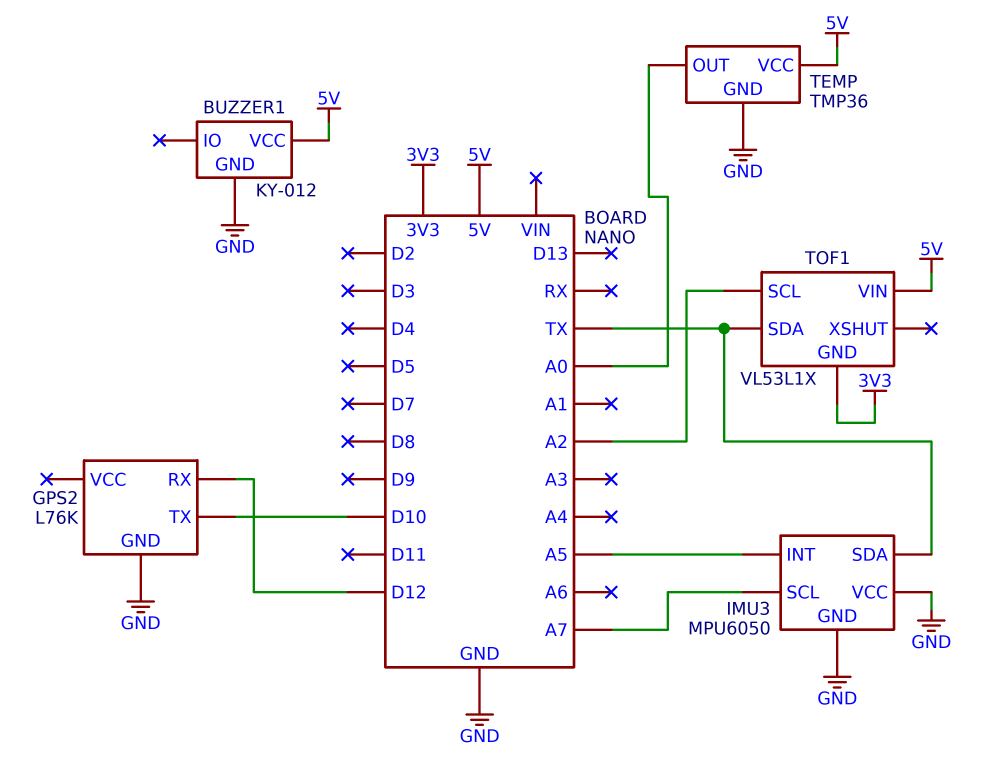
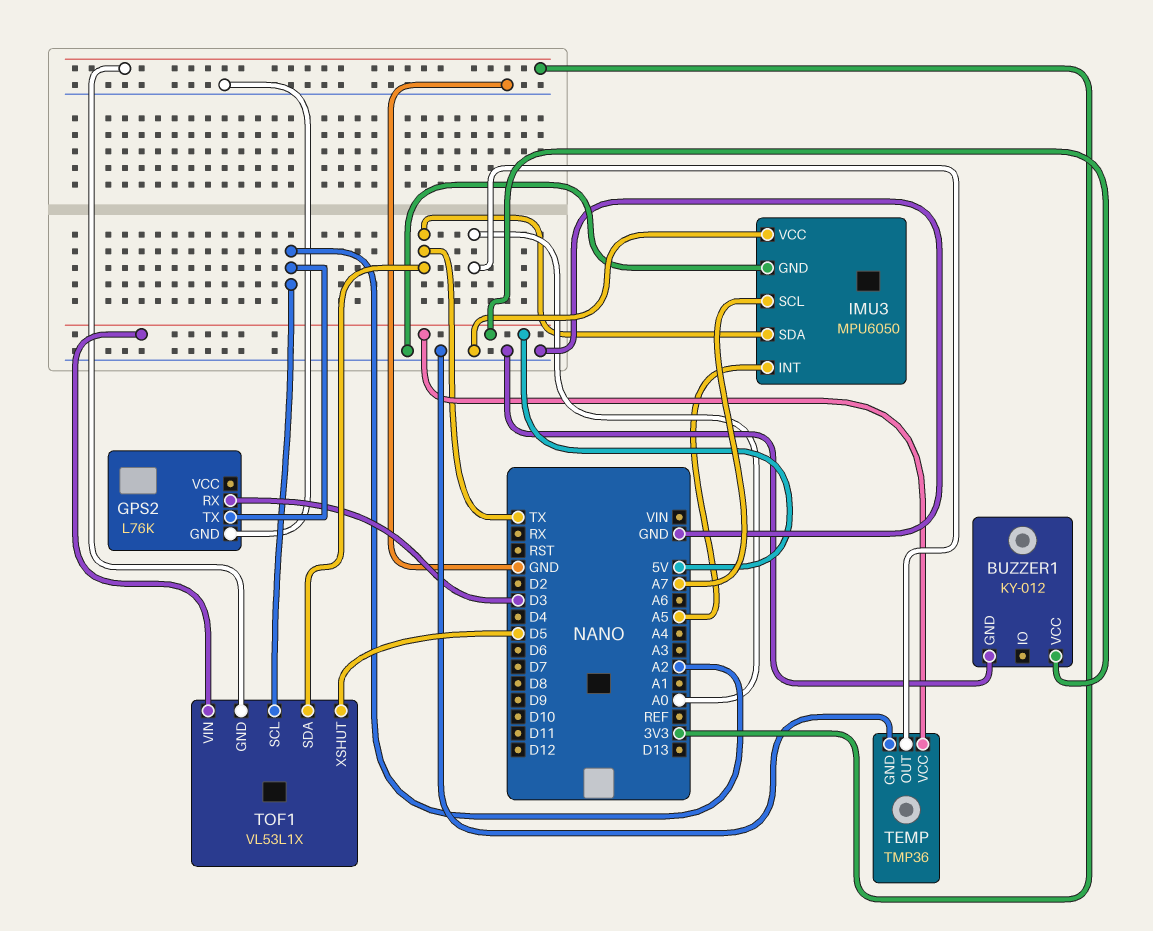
GPS2 pin RX: D12 -> D3
GPS2 pin TX: D10 -> A2
TOF1 pin XSHUT: none -> D5

